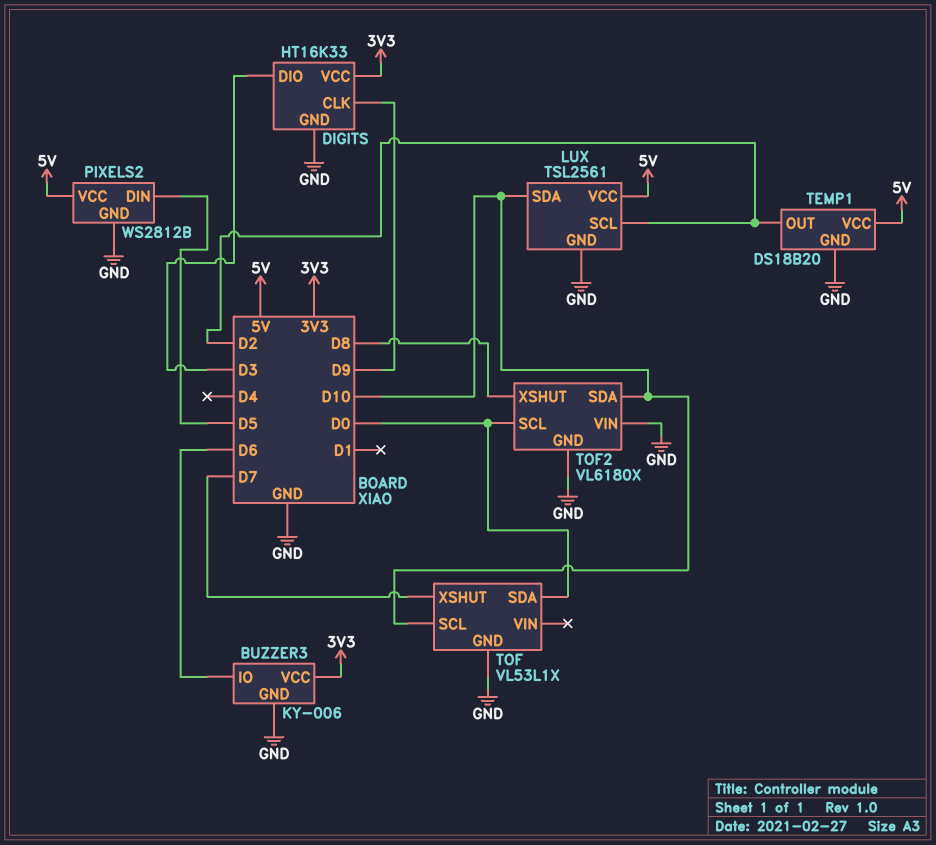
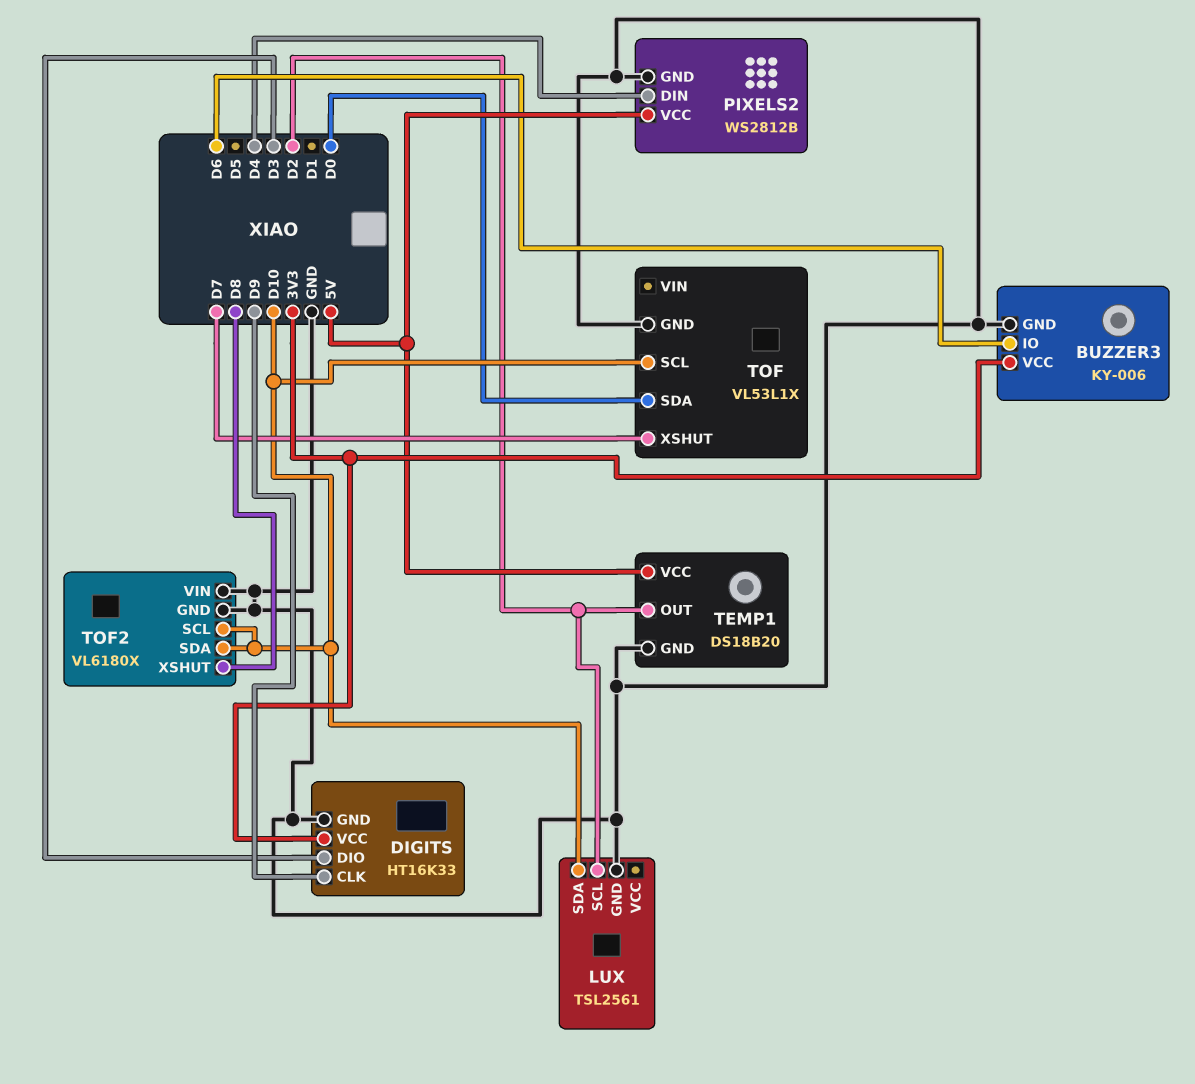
LUX pin VCC: 5V -> none
PIXELS2 pin DIN: D5 -> D4
TOF2 pin SCL: D0 -> D10

